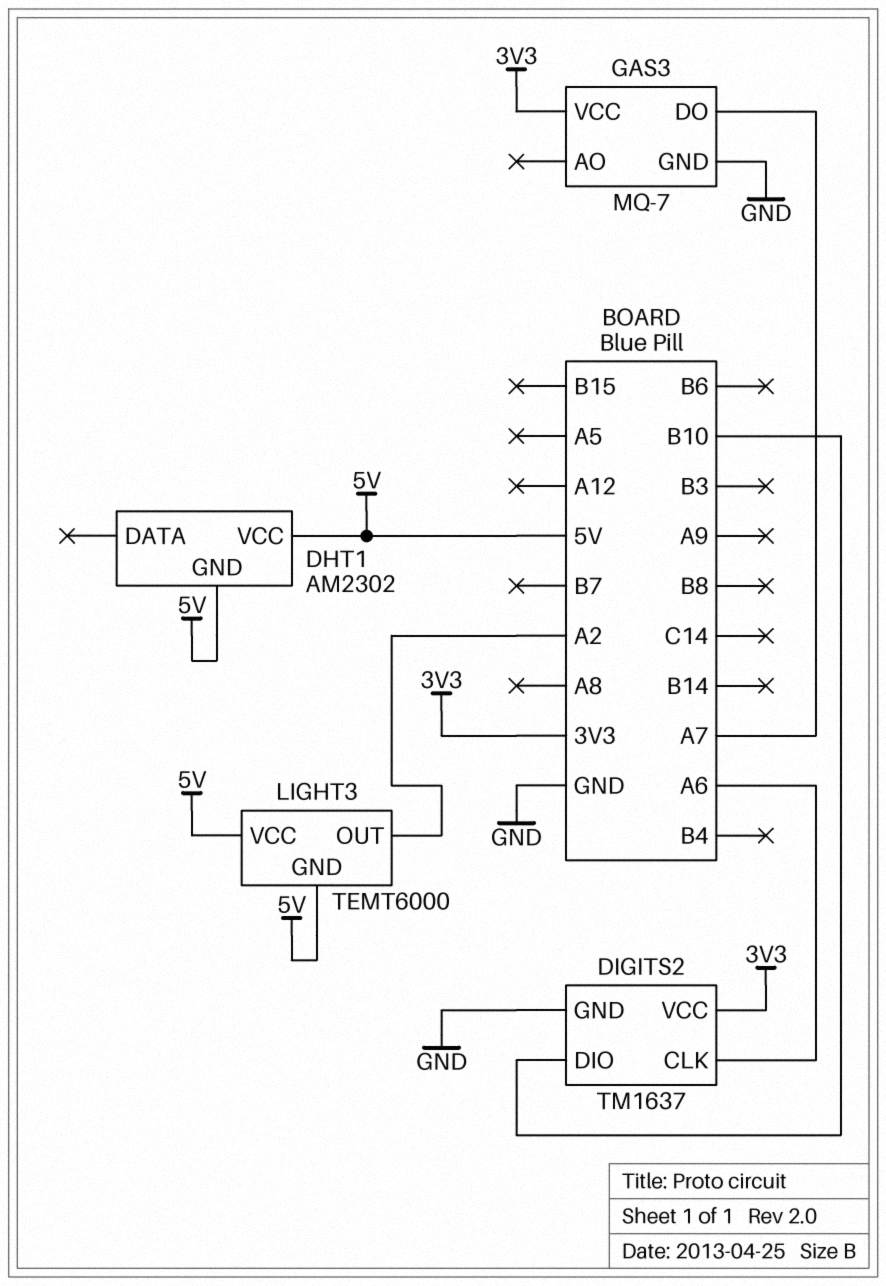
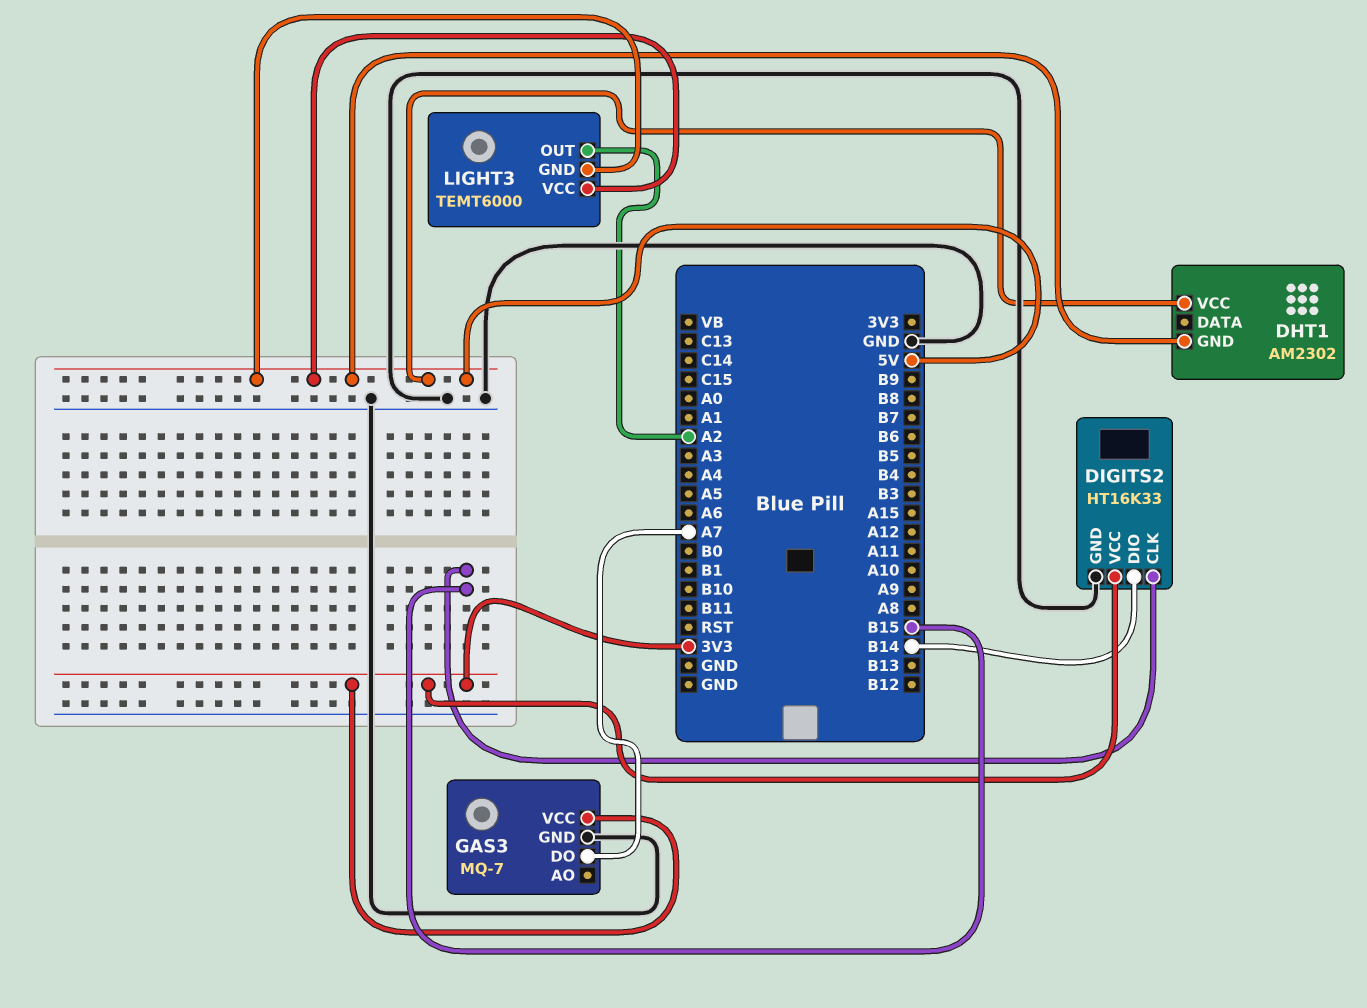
DIGITS2: TM1637 -> HT16K33
DIGITS2 pin CLK: A6 -> B15
DIGITS2 pin DIO: B10 -> B14

